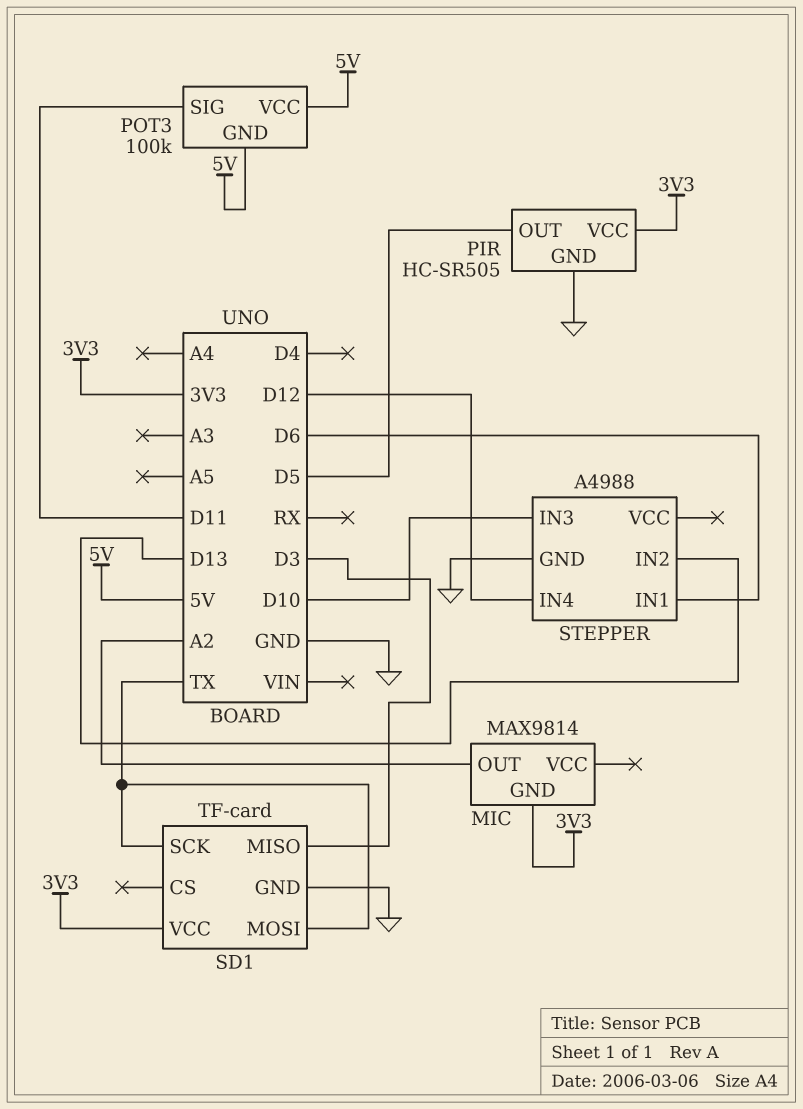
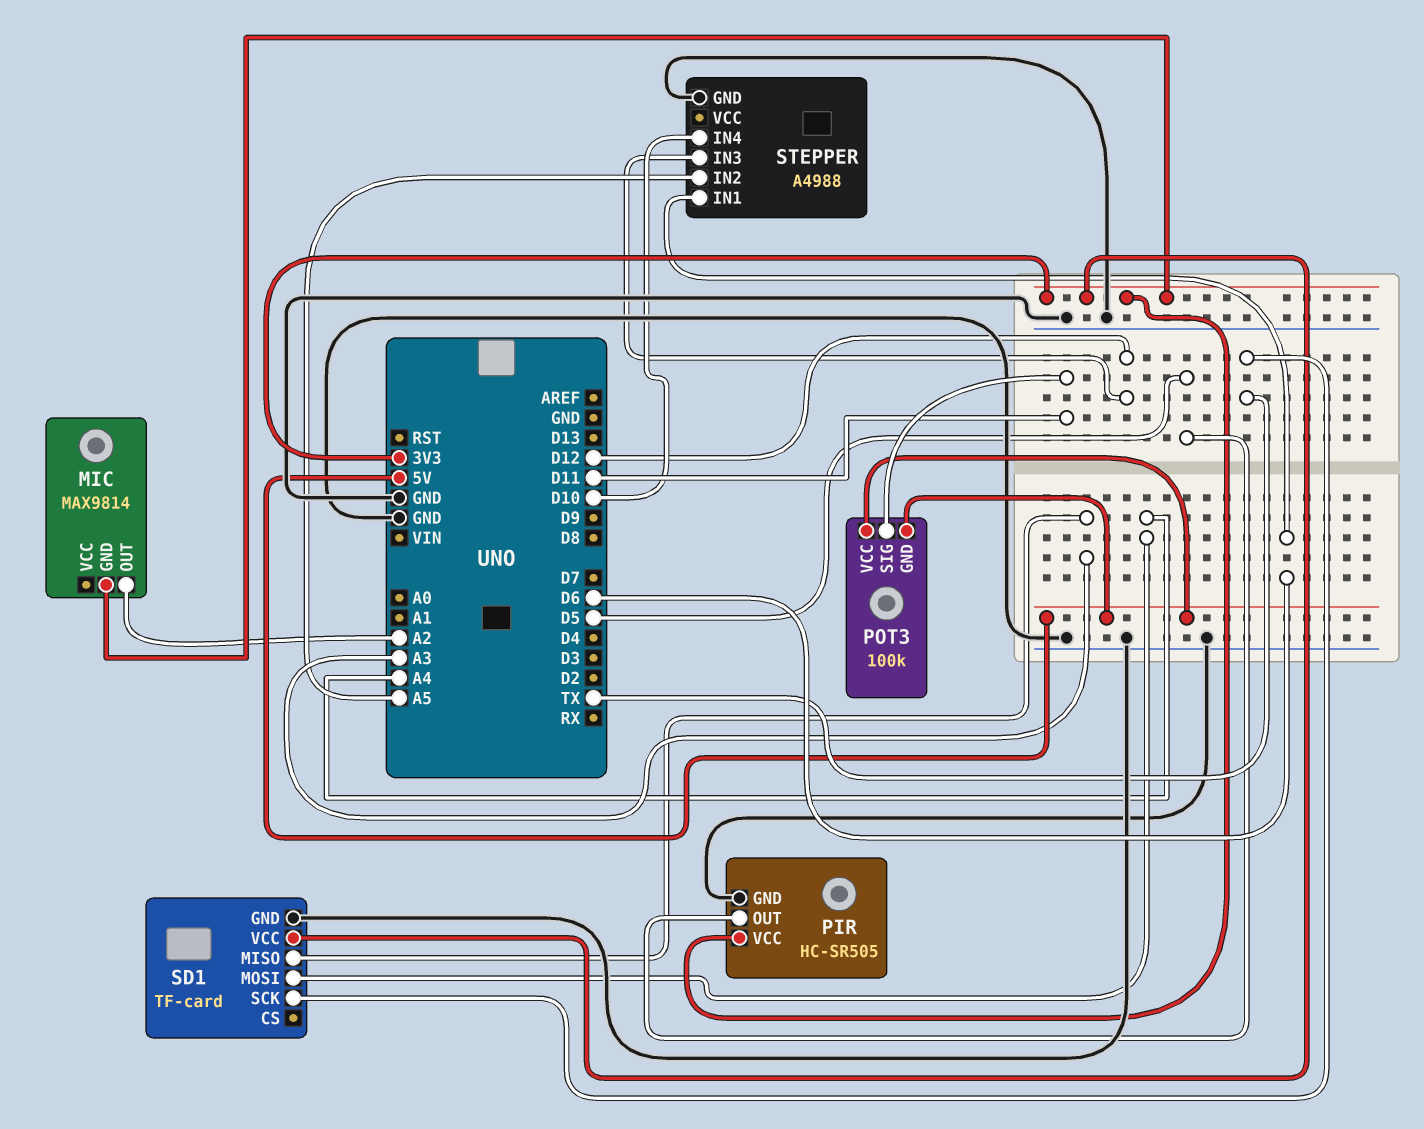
SD1 pin MISO: D3 -> A3
SD1 pin MOSI: TX -> A4
STEPPER pin IN2: D13 -> A5
STEPPER pin IN3: D10 -> D12
STEPPER pin IN4: D12 -> D10

